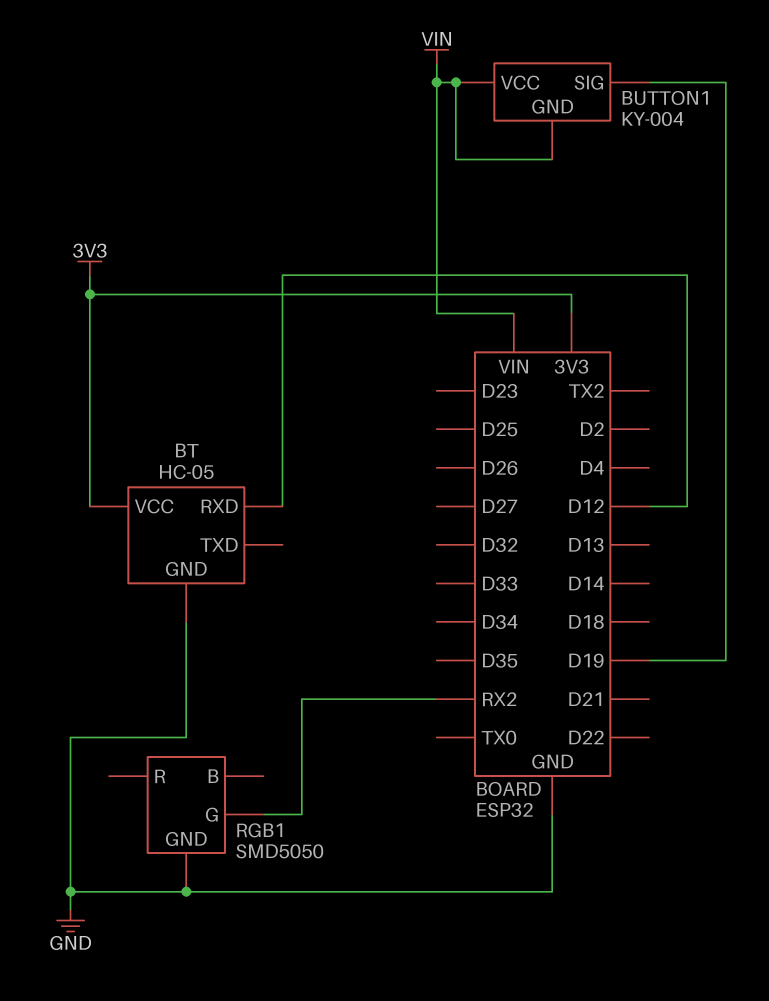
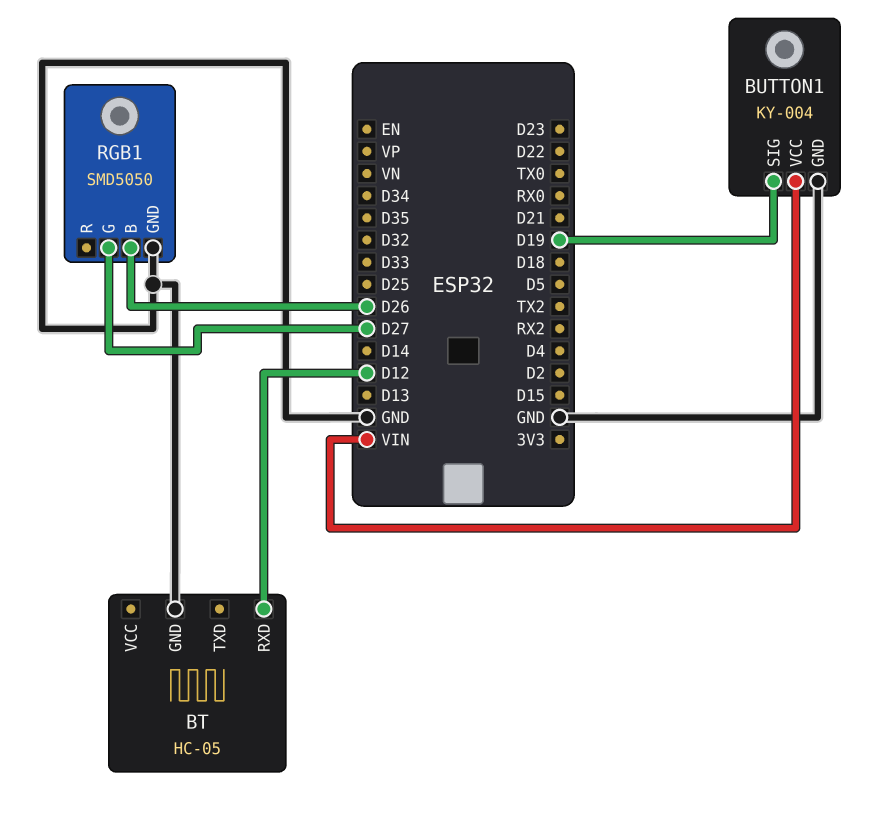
BT pin VCC: 3V3 -> none
BUTTON1 pin GND: VIN -> GND
RGB1 pin B: none -> D26
RGB1 pin G: RX2 -> D27

